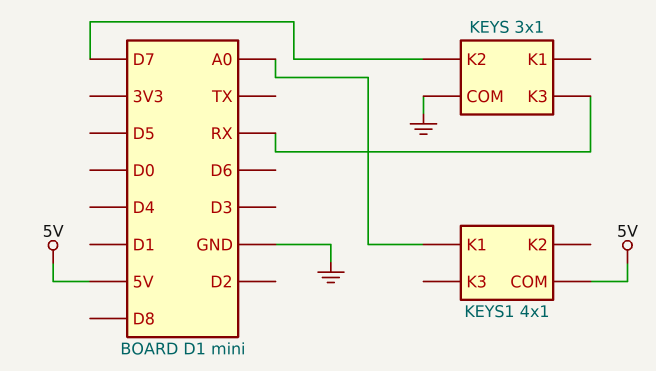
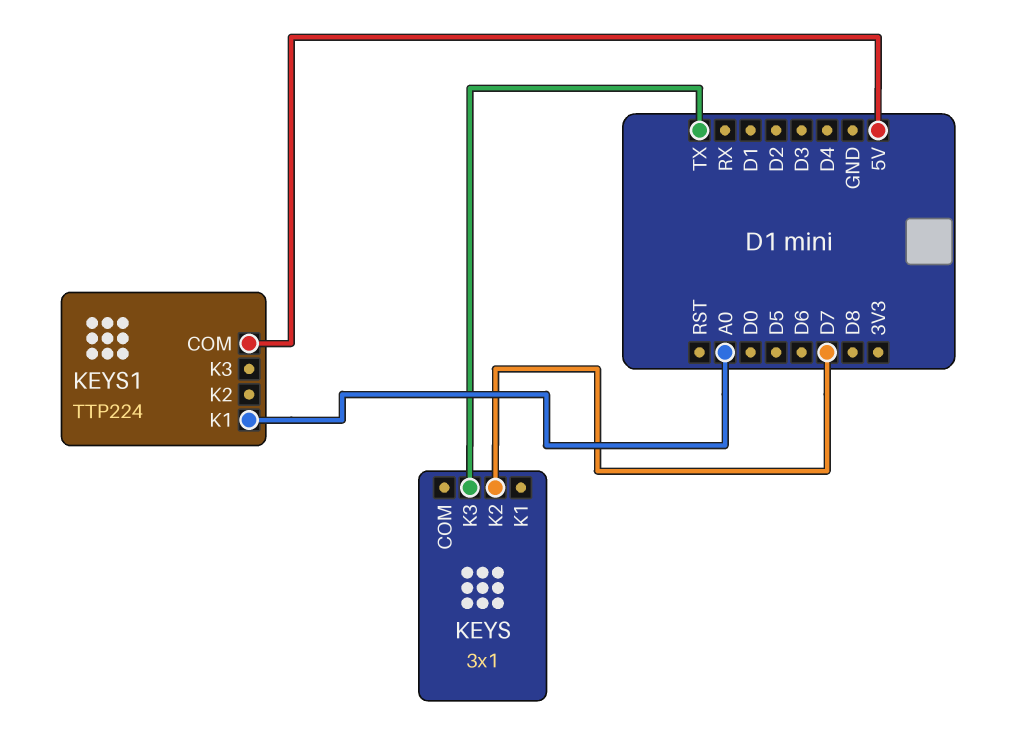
KEYS pin COM: GND -> none
KEYS pin K3: RX -> TX
KEYS1: 4x1 -> TTP224

